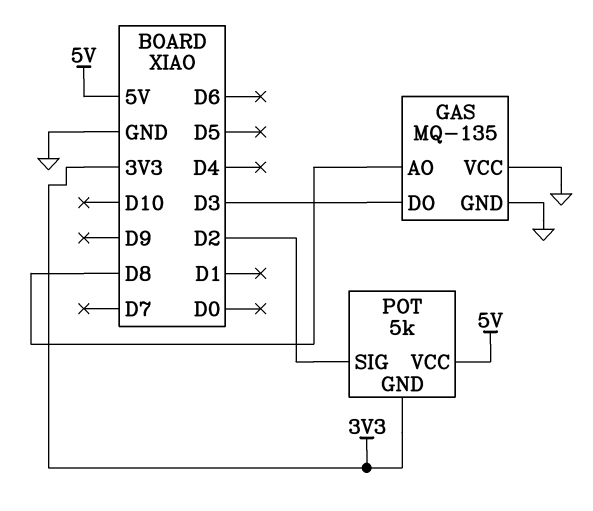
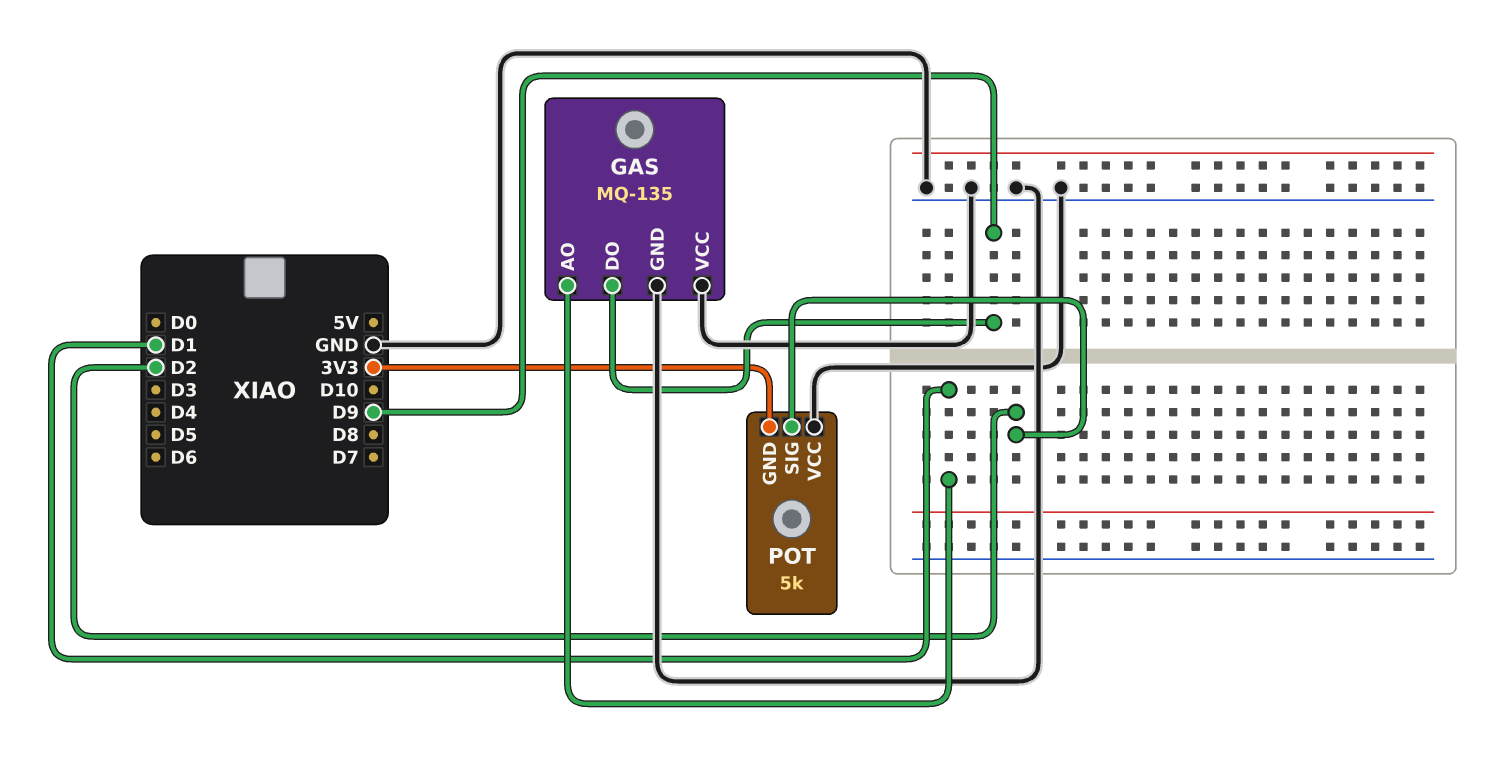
GAS pin AO: D8 -> D1
GAS pin DO: D3 -> D9
POT pin VCC: 5V -> GND

